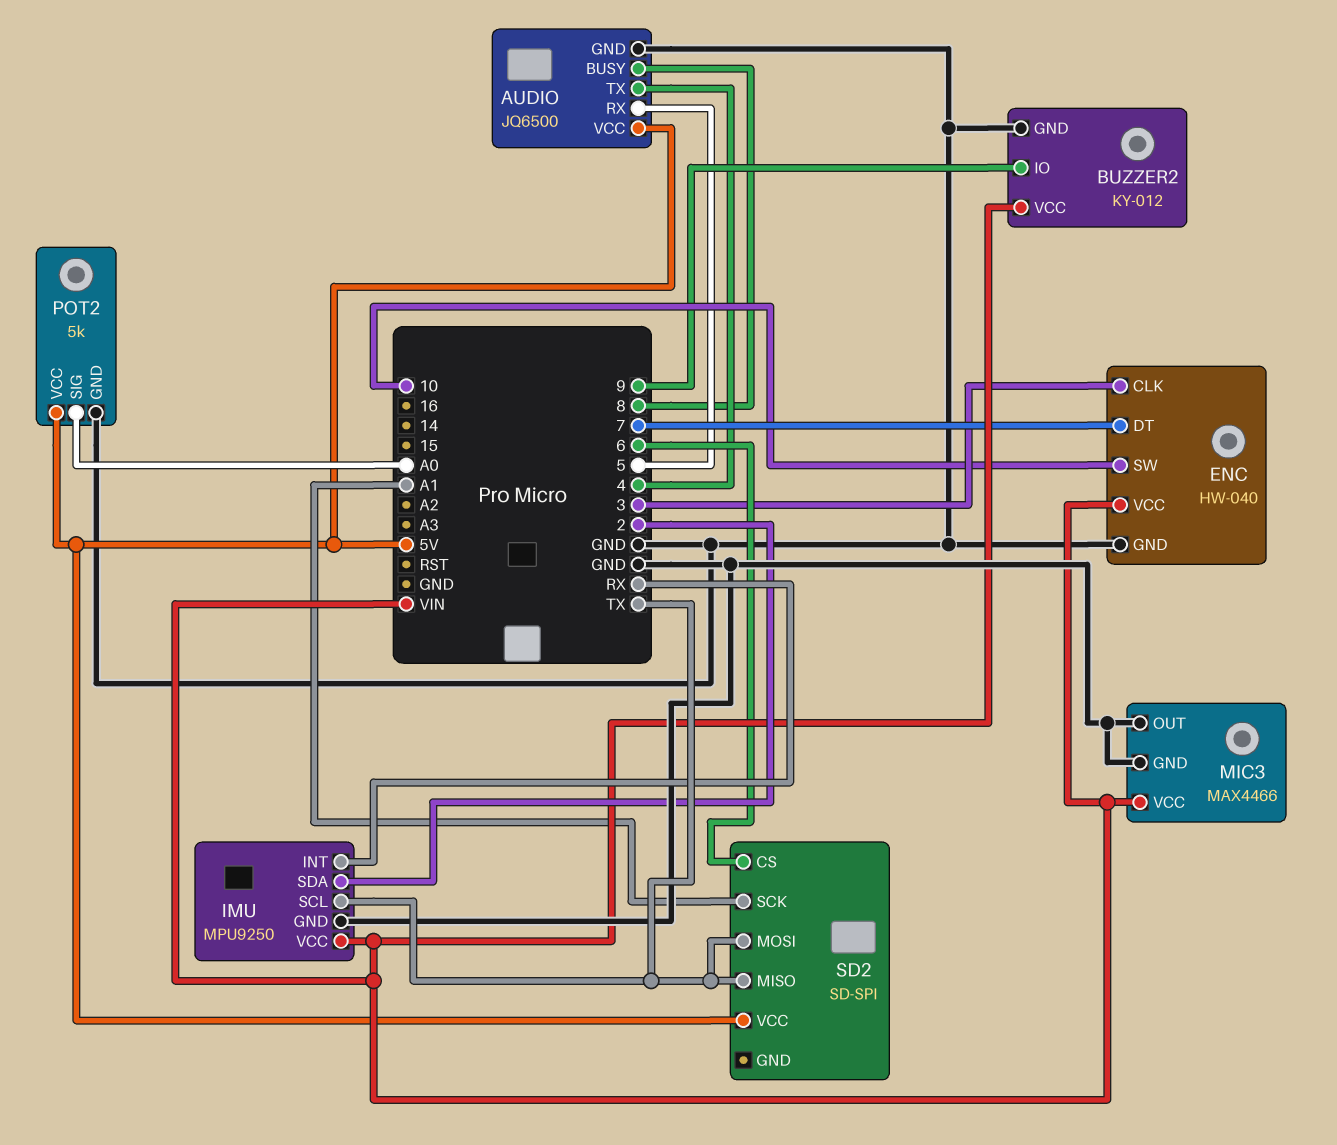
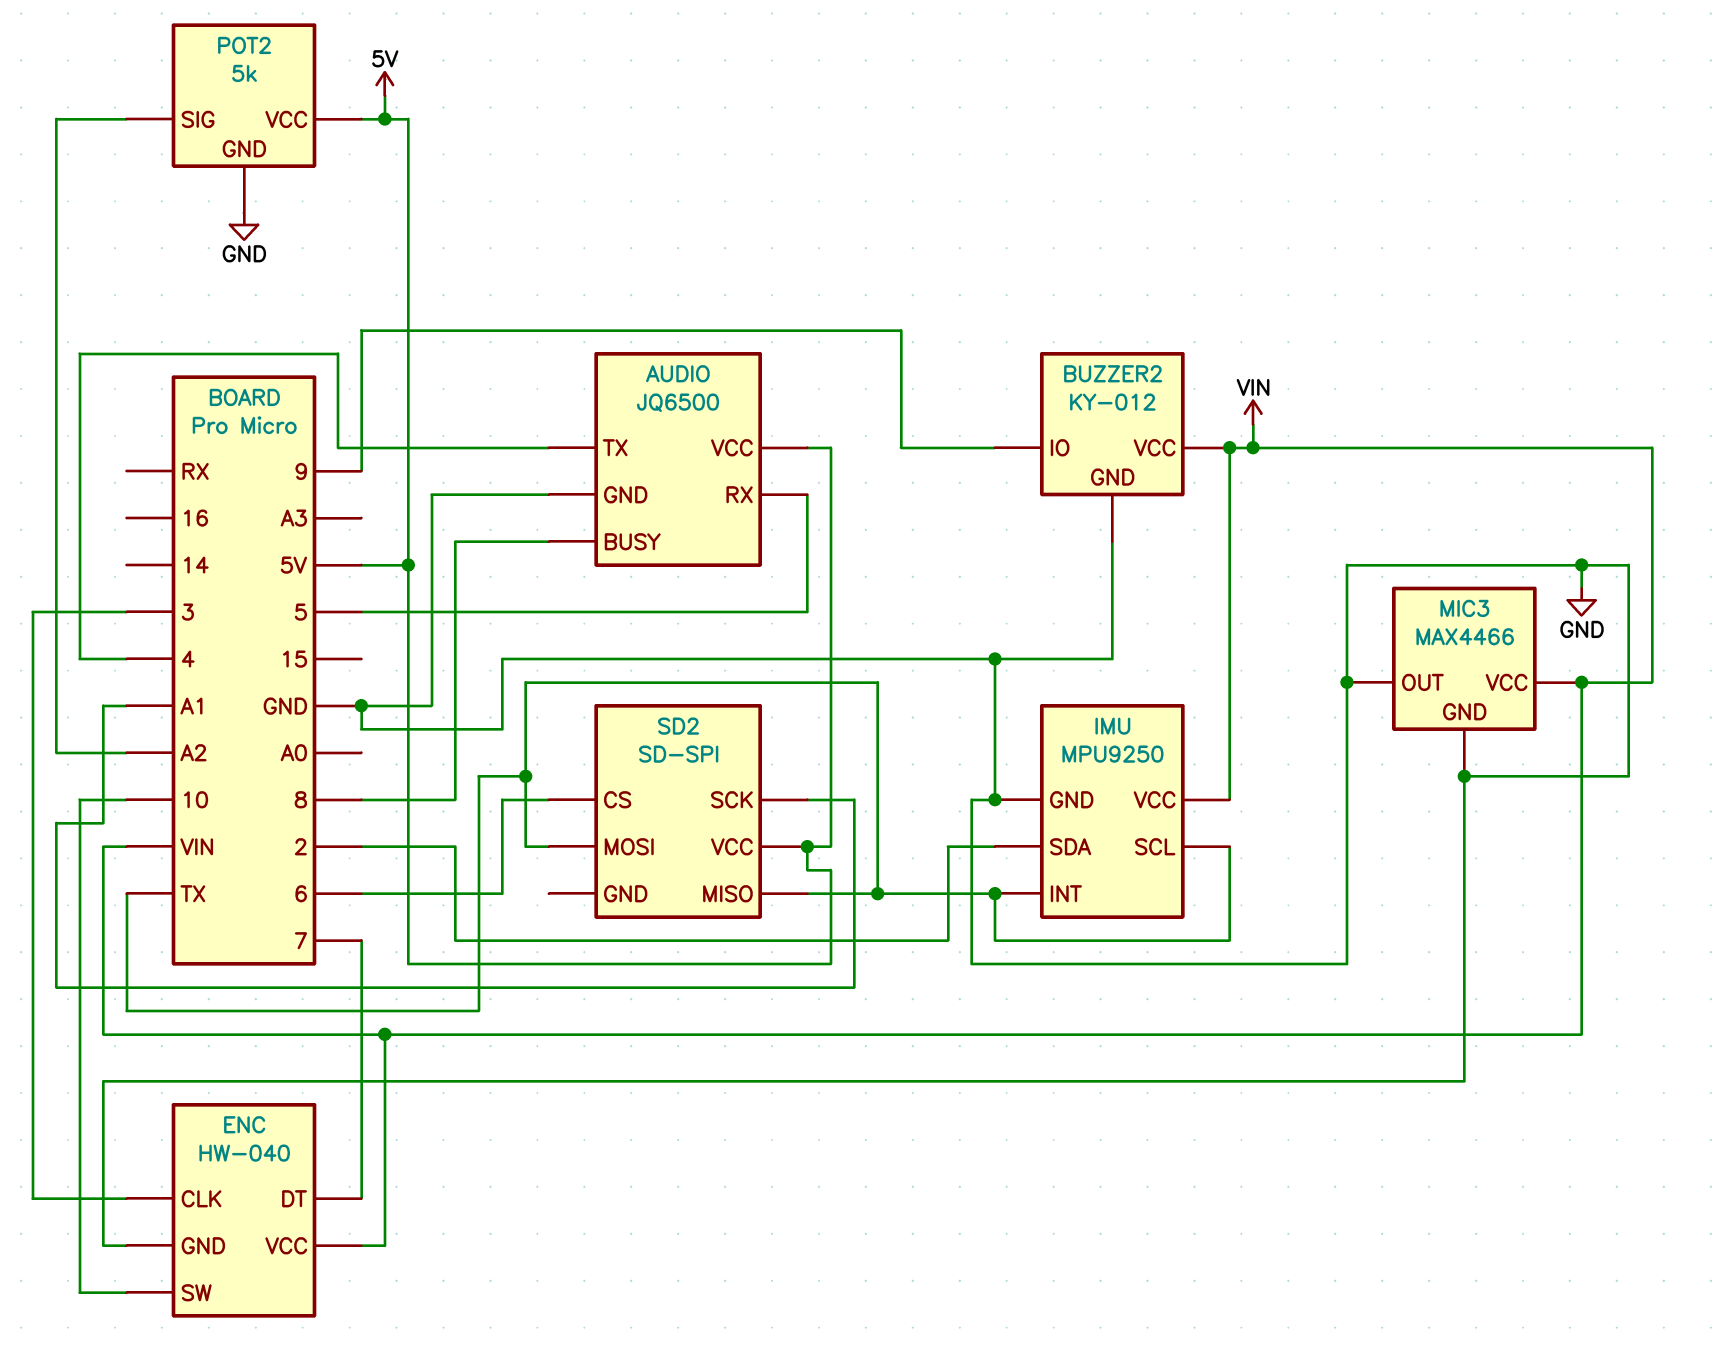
IMU pin INT: RX -> TX
POT2 pin SIG: A0 -> A2

